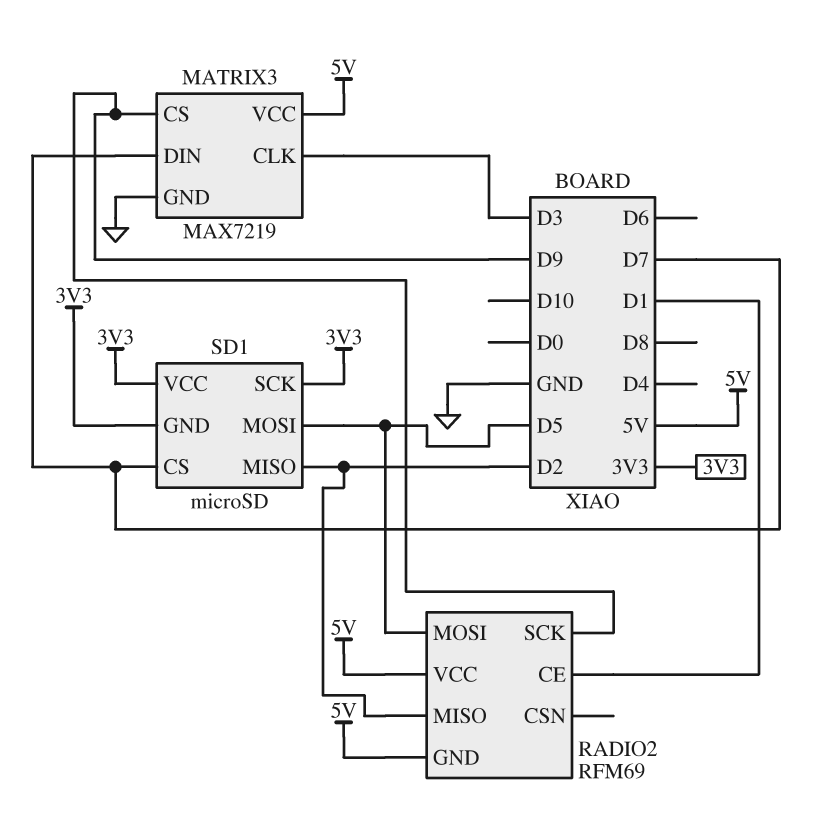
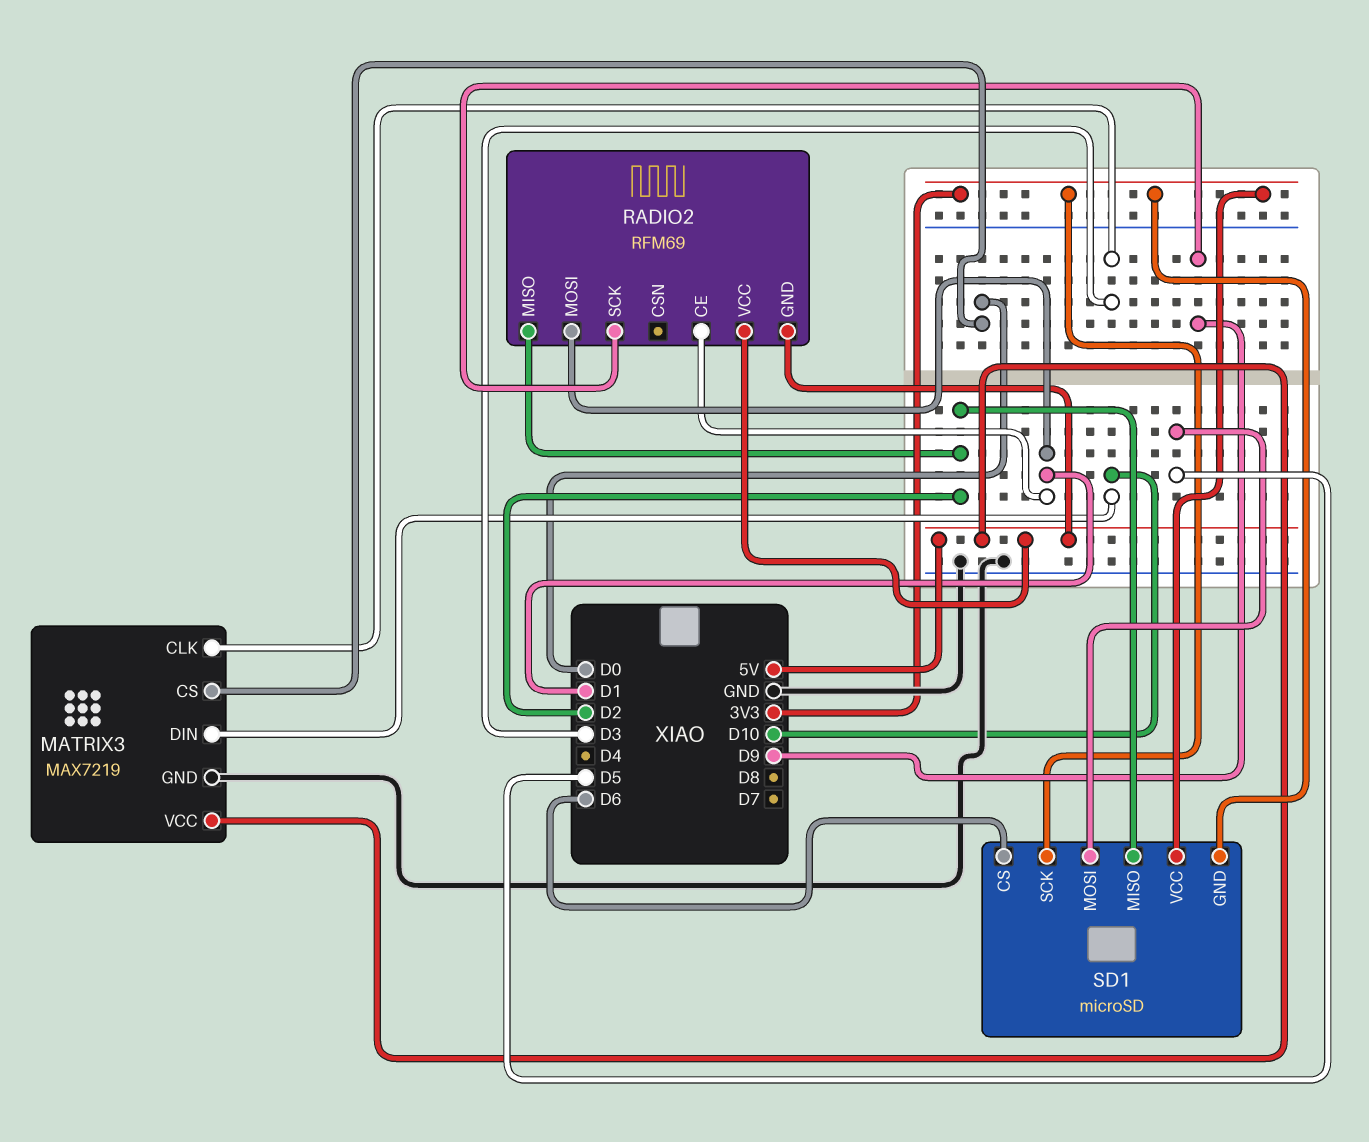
MATRIX3 pin CS: D9 -> D0
MATRIX3 pin DIN: D7 -> D10
RADIO2 pin MOSI: D5 -> D1
SD1 pin CS: D7 -> D6

